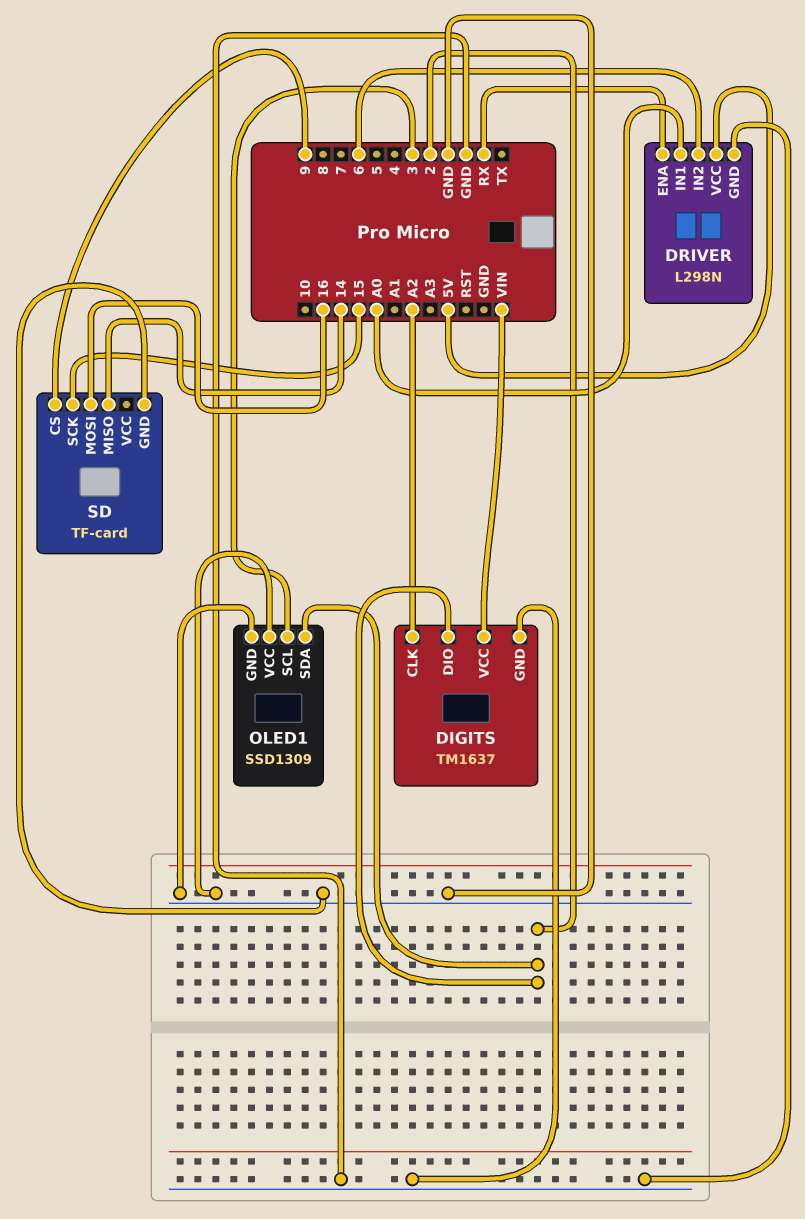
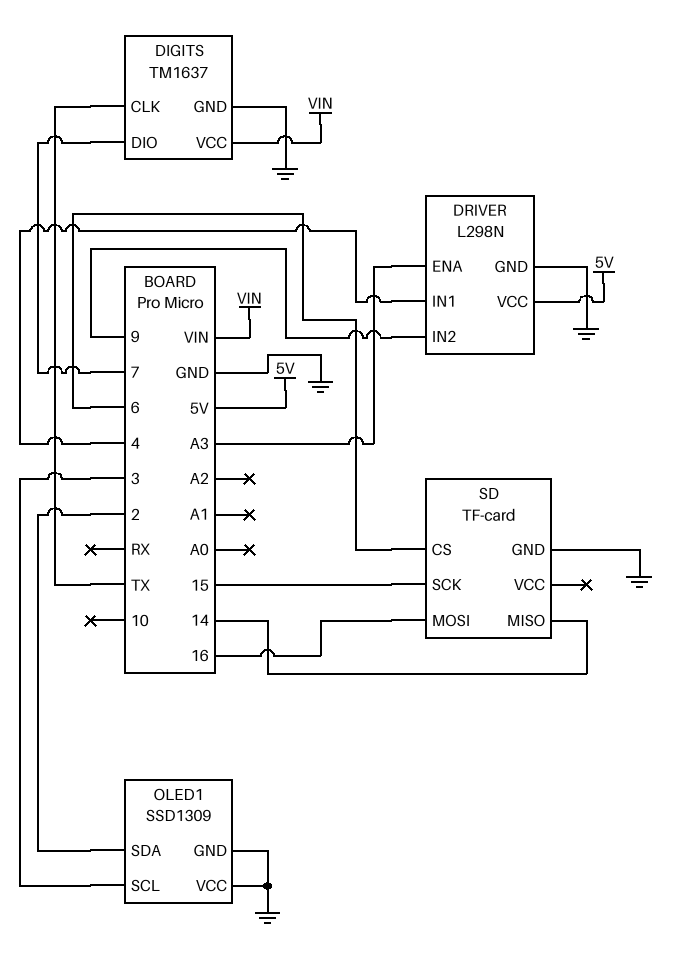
DIGITS pin CLK: A2 -> TX
DIGITS pin DIO: 2 -> 7
DRIVER pin ENA: RX -> A3
DRIVER pin IN1: A0 -> 4
DRIVER pin IN2: 6 -> 9
SD pin CS: 9 -> 6

